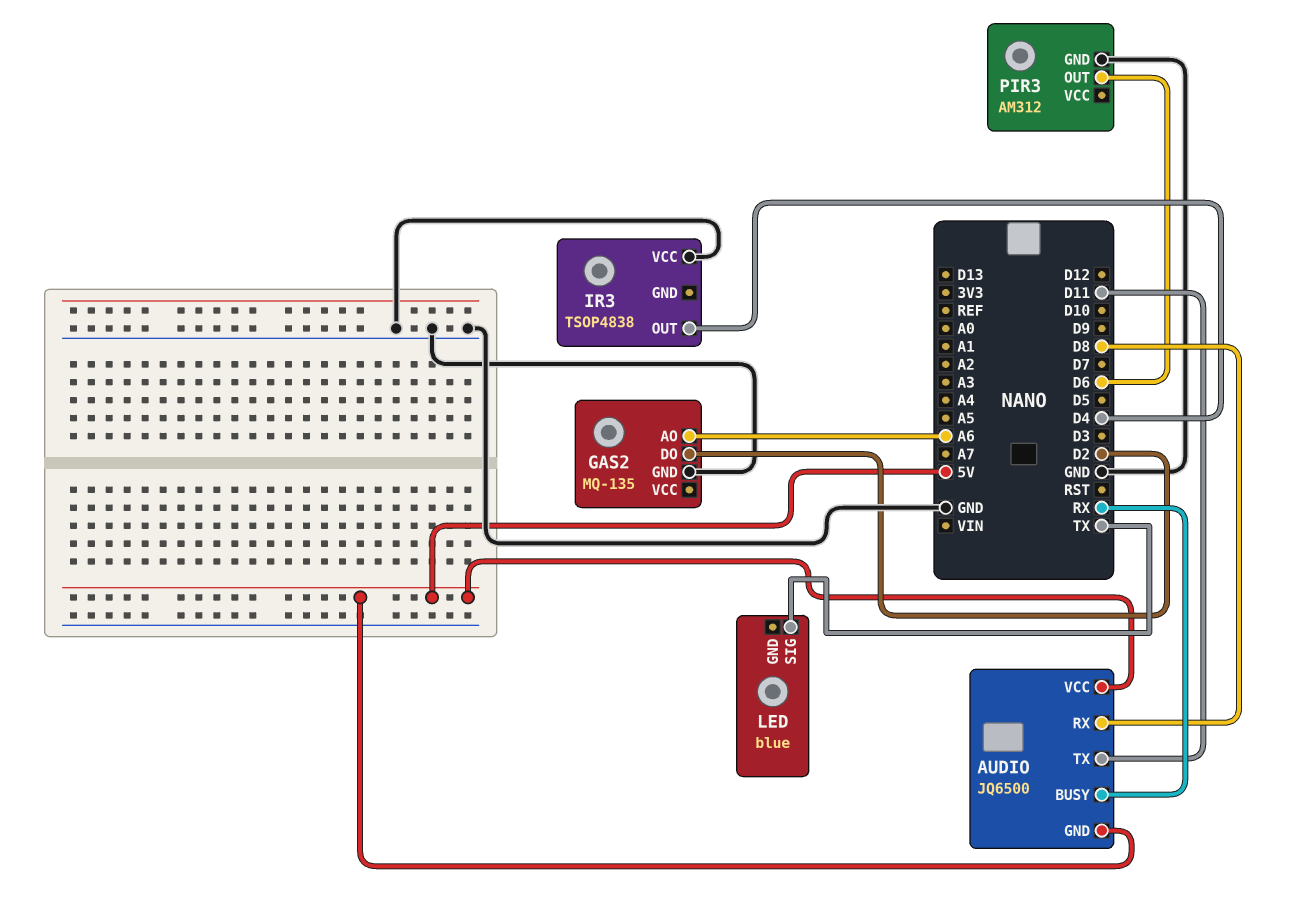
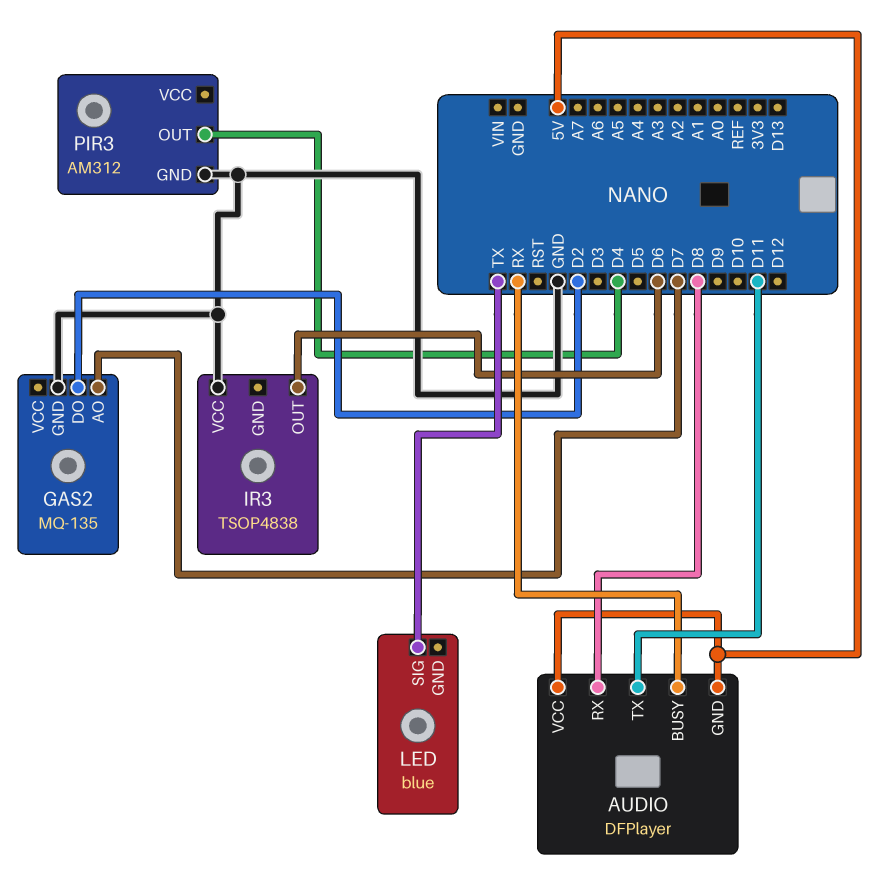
AUDIO: JQ6500 -> DFPlayer
GAS2 pin AO: A6 -> D7
IR3 pin OUT: D4 -> D6
PIR3 pin OUT: D6 -> D4

